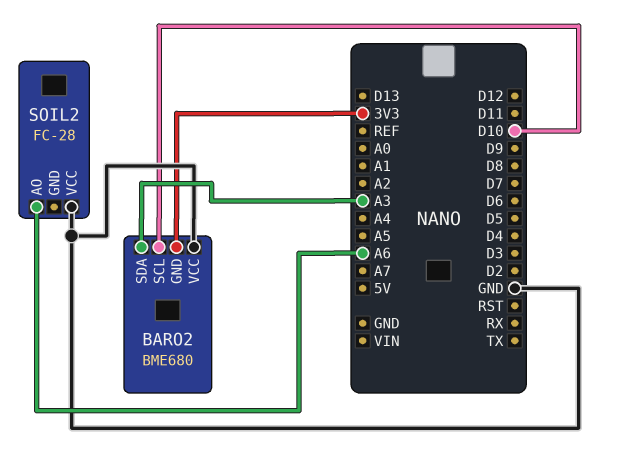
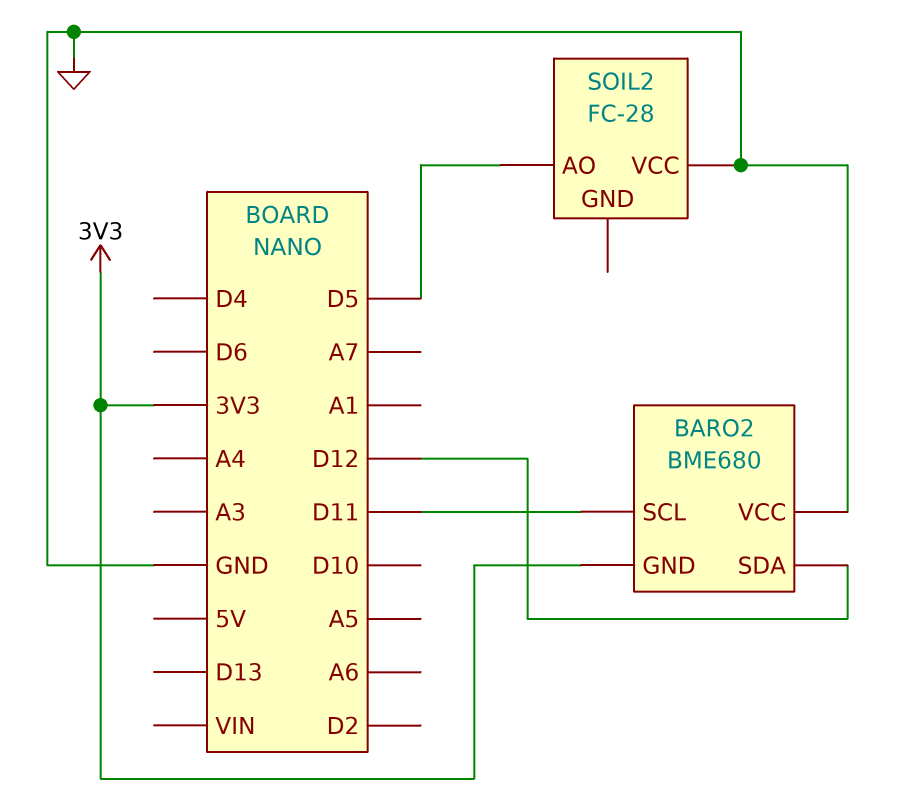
BARO2 pin SCL: D10 -> D11
BARO2 pin SDA: A3 -> D12
SOIL2 pin AO: A6 -> D5

